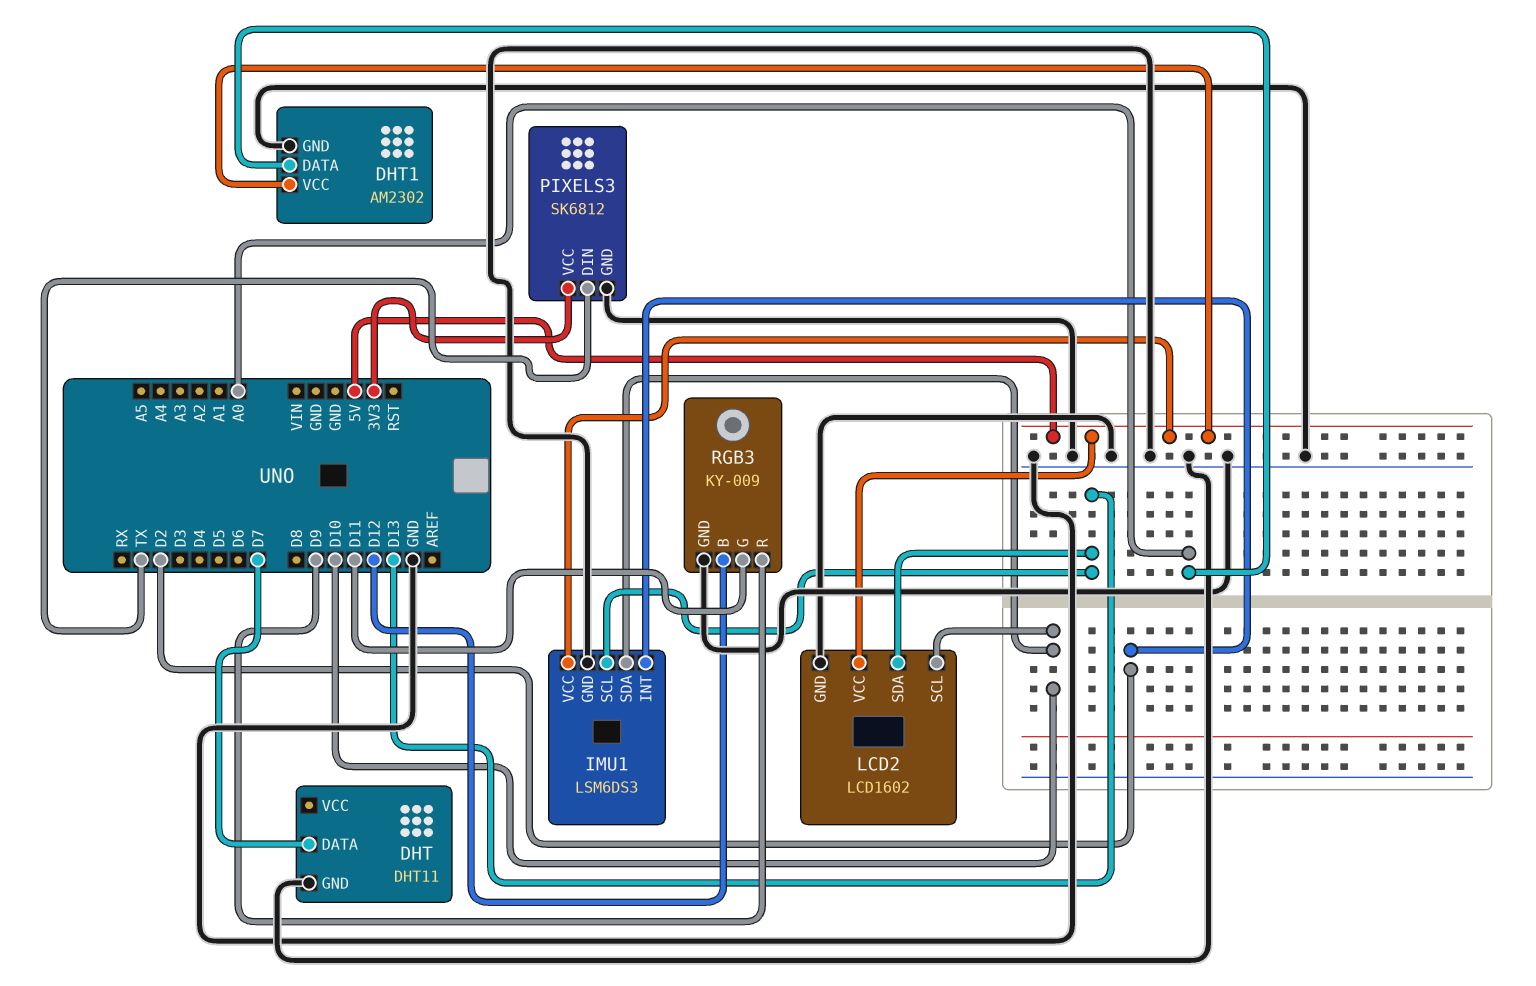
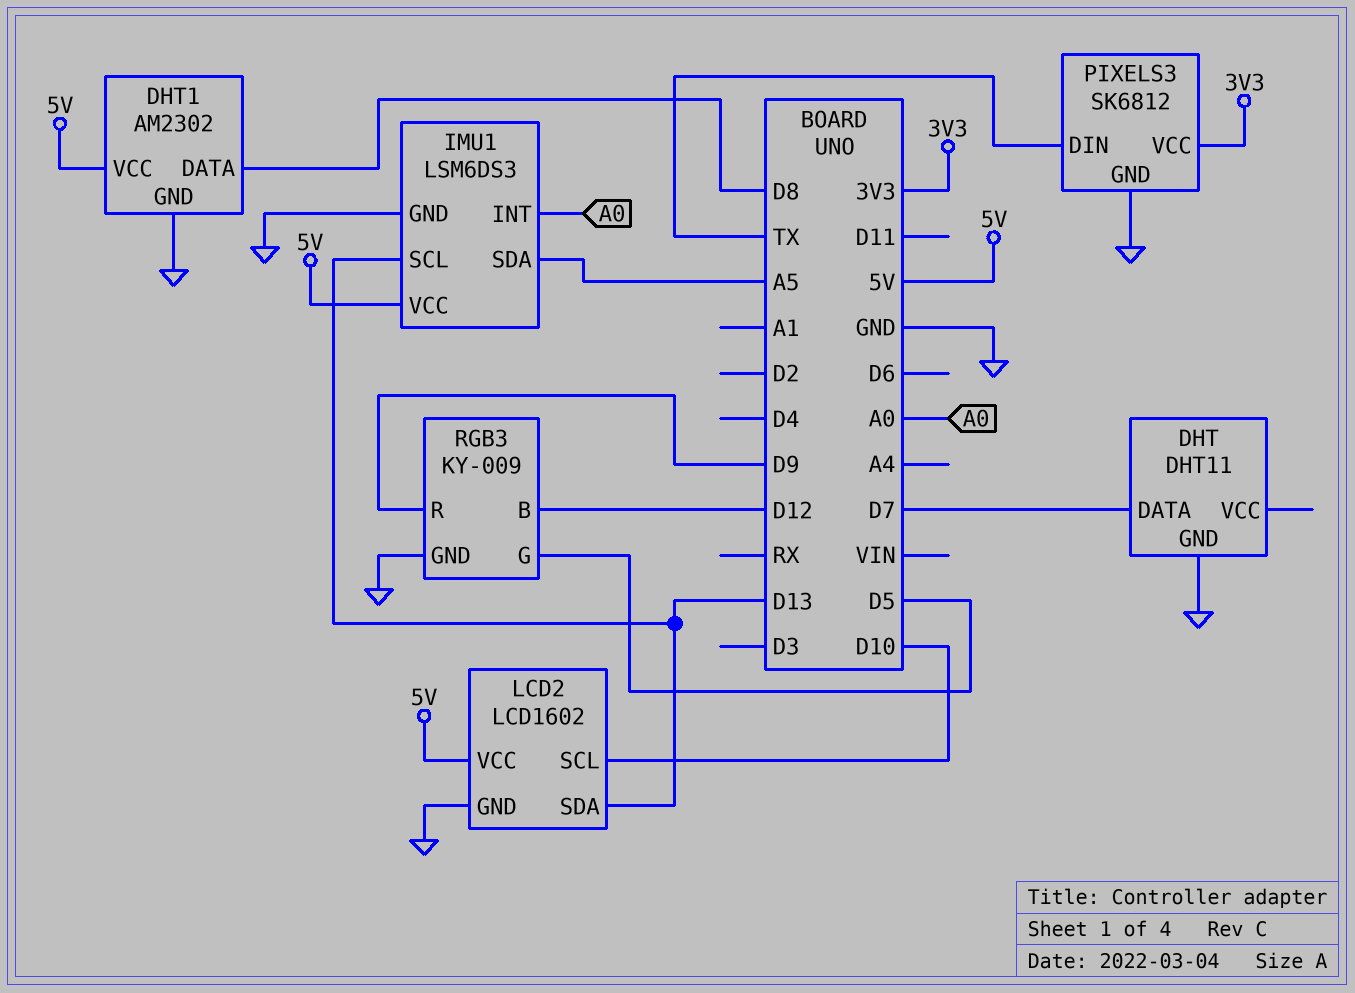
DHT1 pin DATA: A0 -> D8
IMU1 pin INT: D2 -> A0
IMU1 pin SDA: D10 -> A5
RGB3 pin G: D11 -> D5

